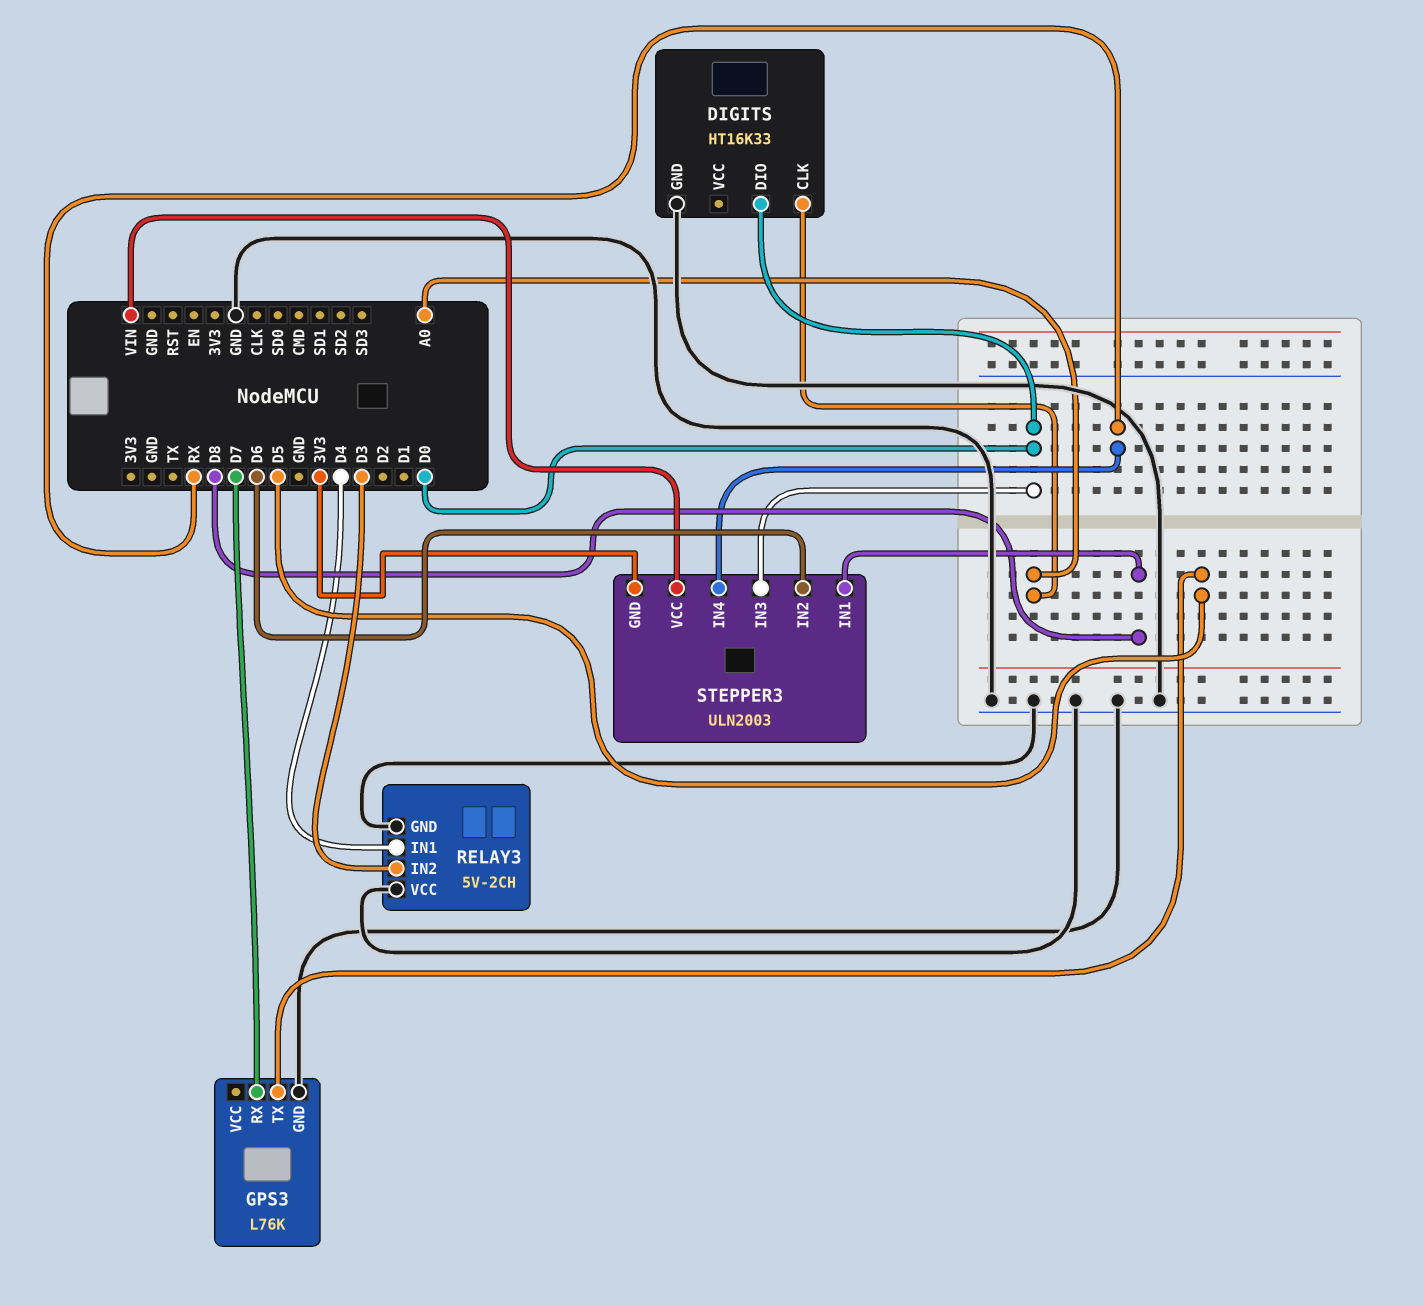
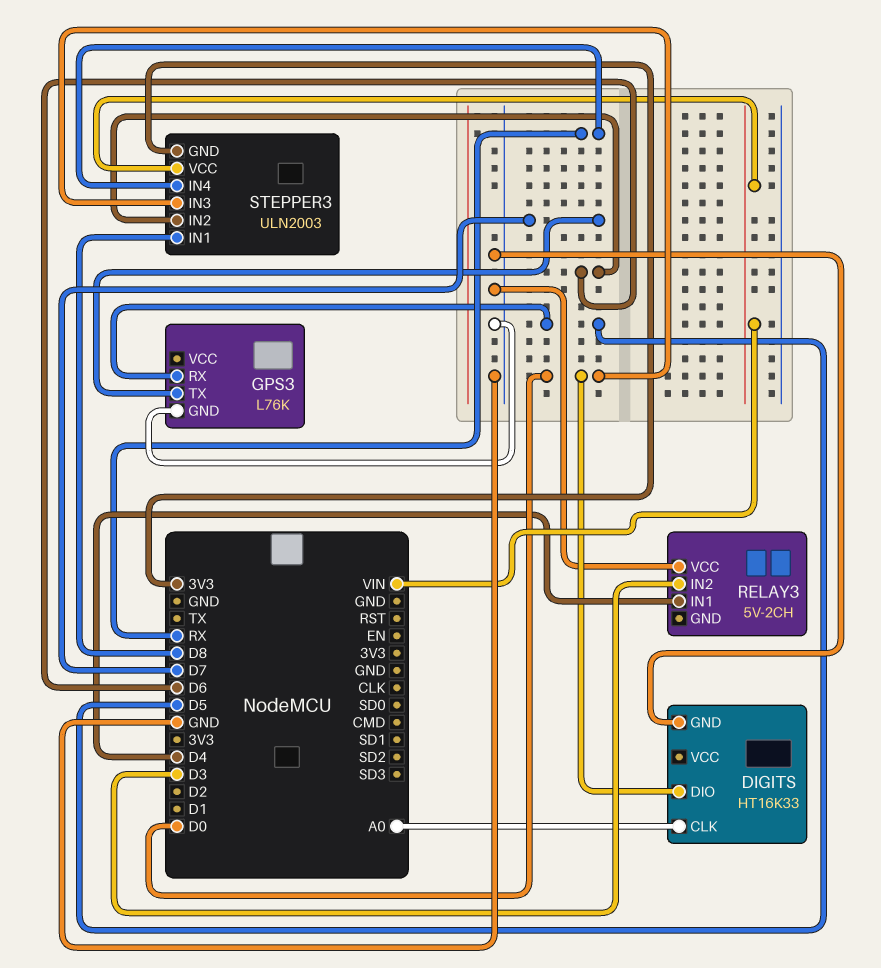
GPS3 pin RX: D7 -> D5
GPS3 pin TX: D5 -> D7
RELAY3 pin GND: GND -> none

